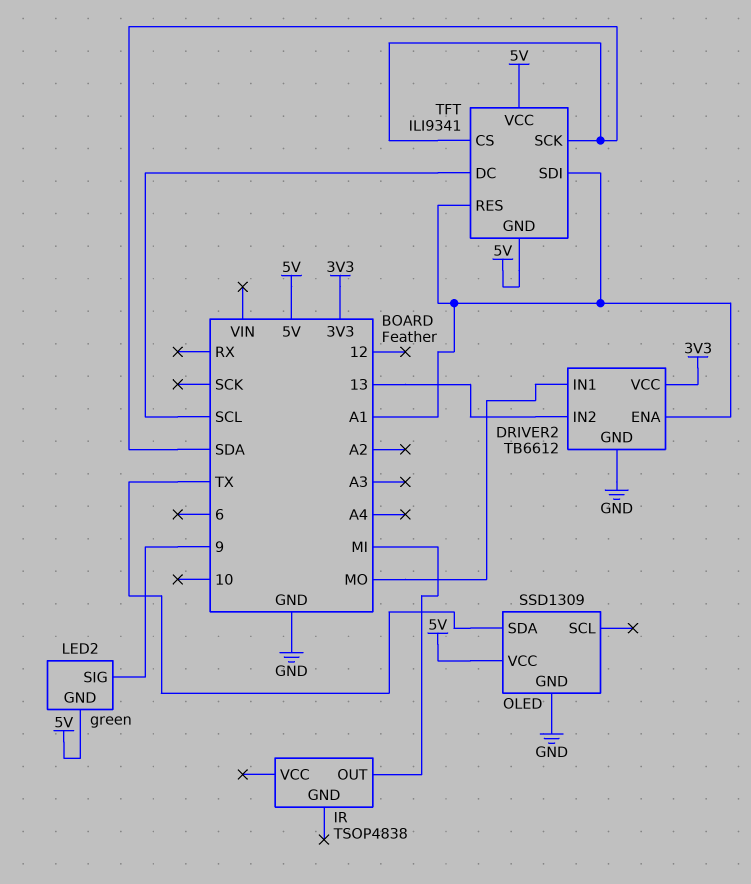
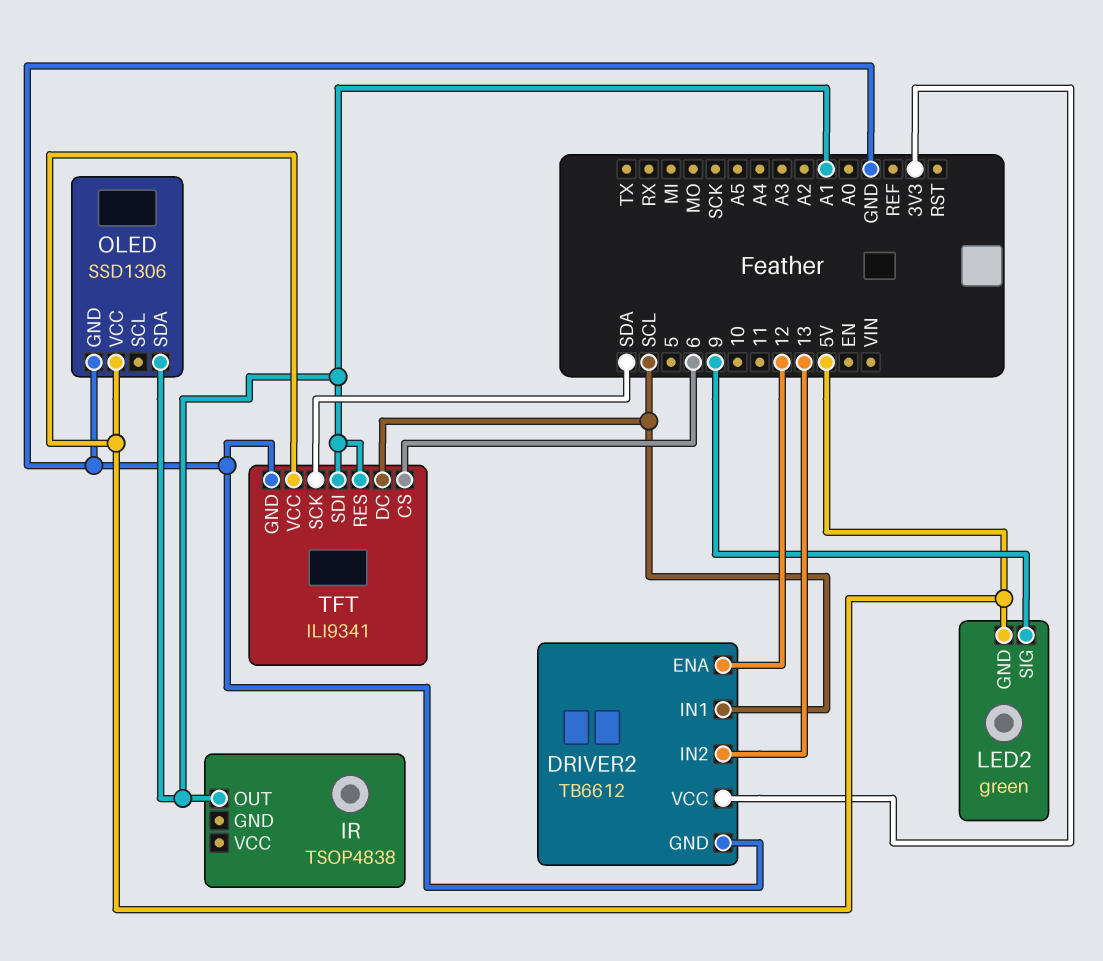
DRIVER2 pin ENA: A1 -> 12
DRIVER2 pin IN1: MO -> SCL
IR pin OUT: MI -> A1
OLED: SSD1309 -> SSD1306
OLED pin SDA: TX -> A1
TFT pin CS: SDA -> 6
TFT pin GND: 5V -> GND

